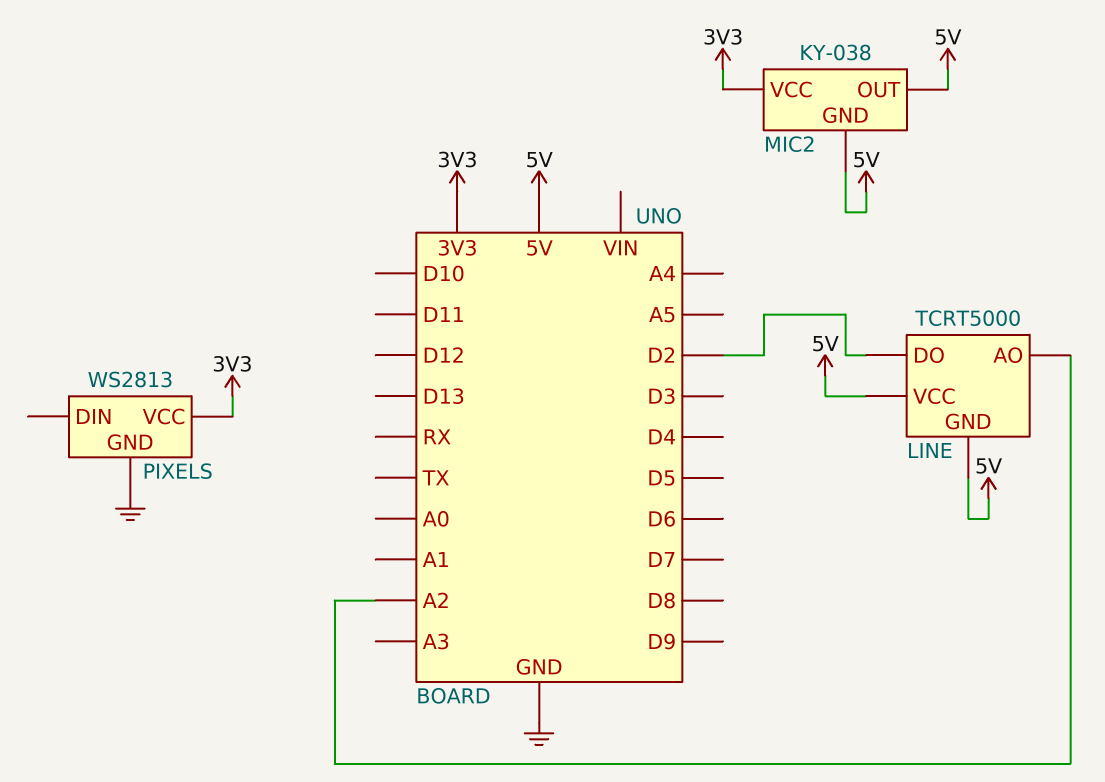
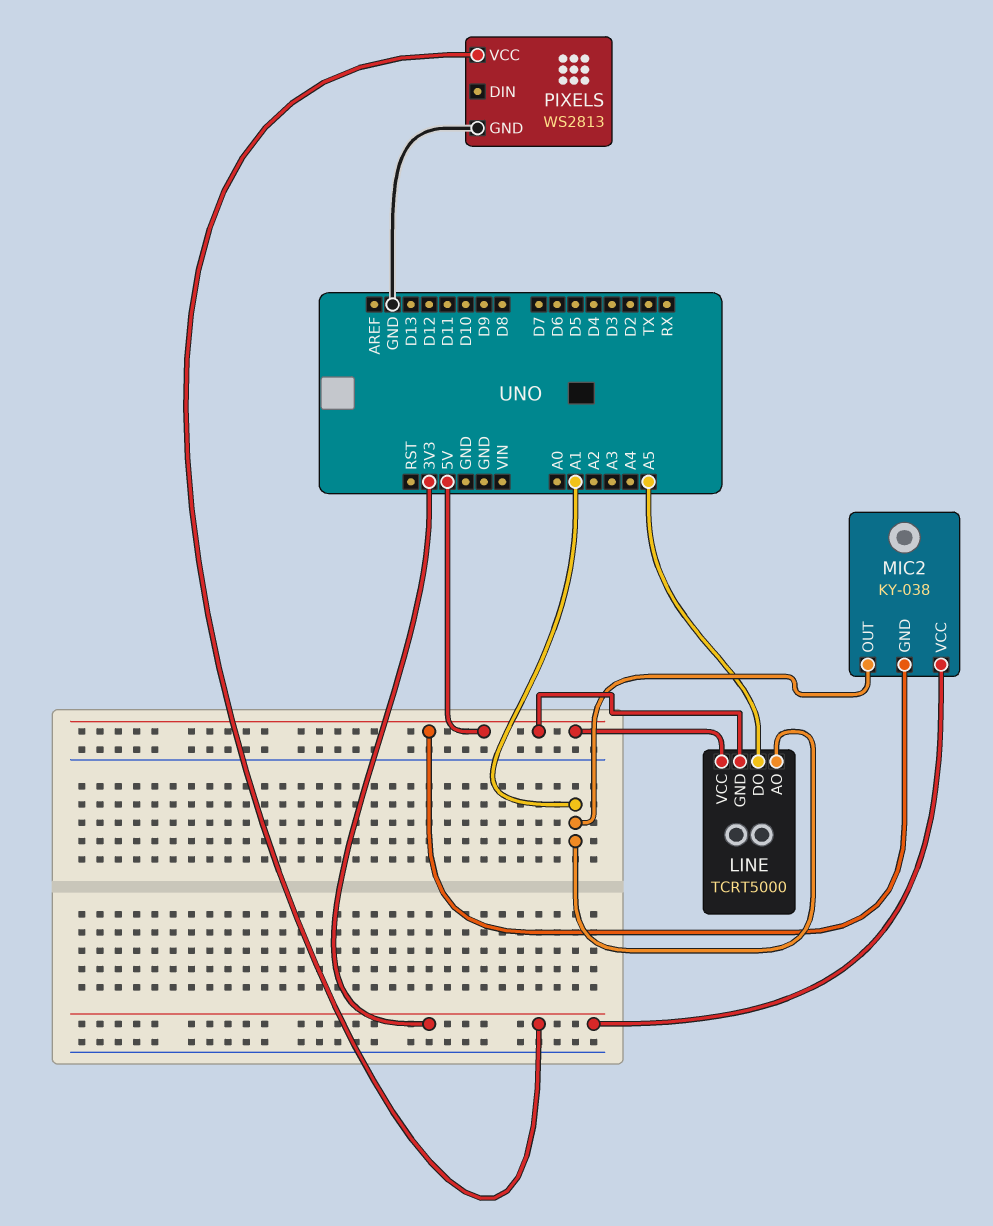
LINE pin AO: A2 -> A1
LINE pin DO: D2 -> A5
MIC2 pin OUT: 5V -> A1

